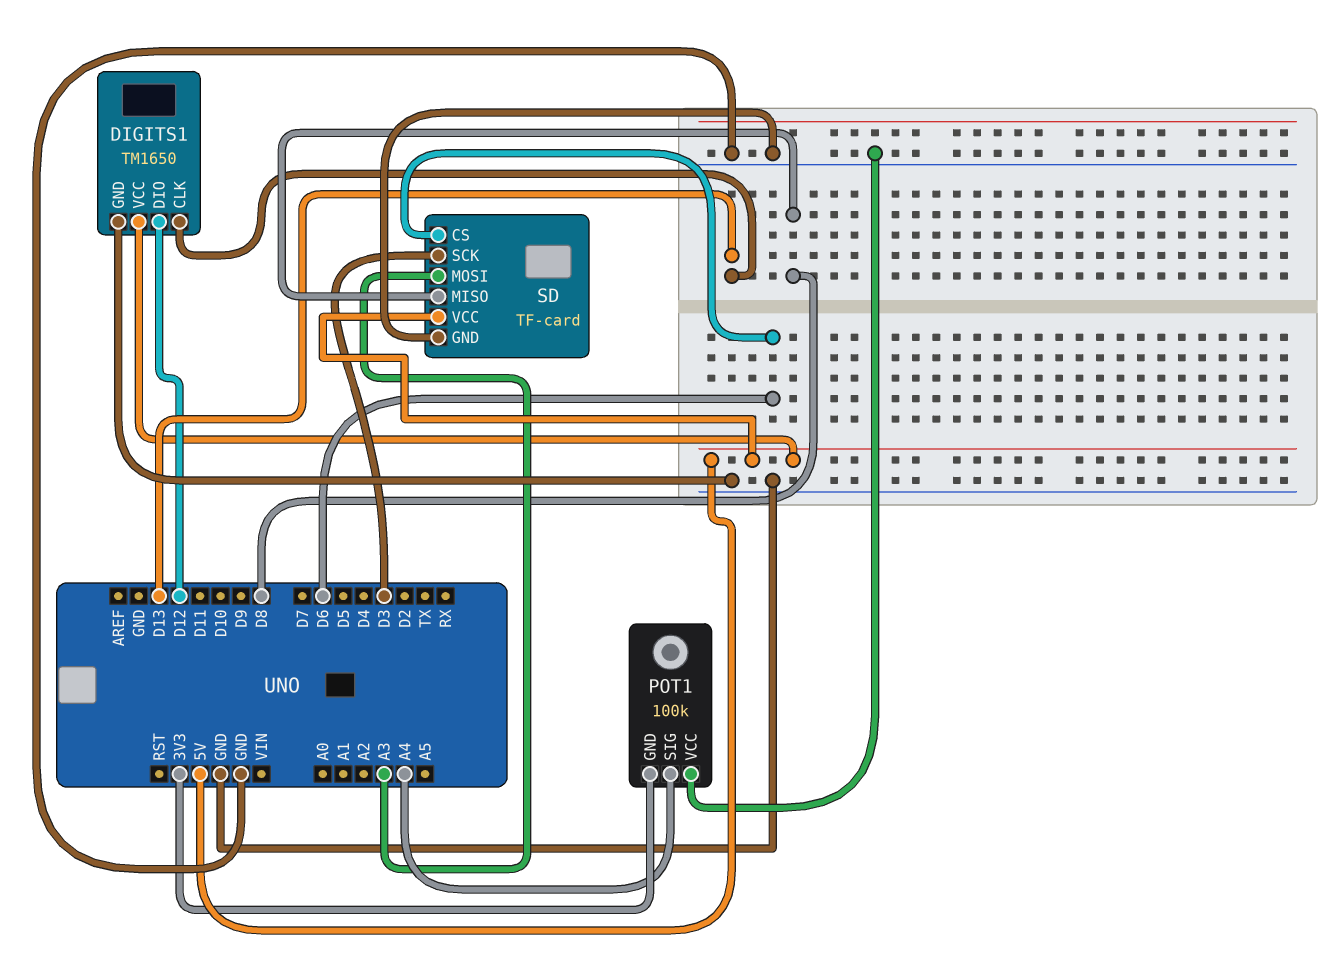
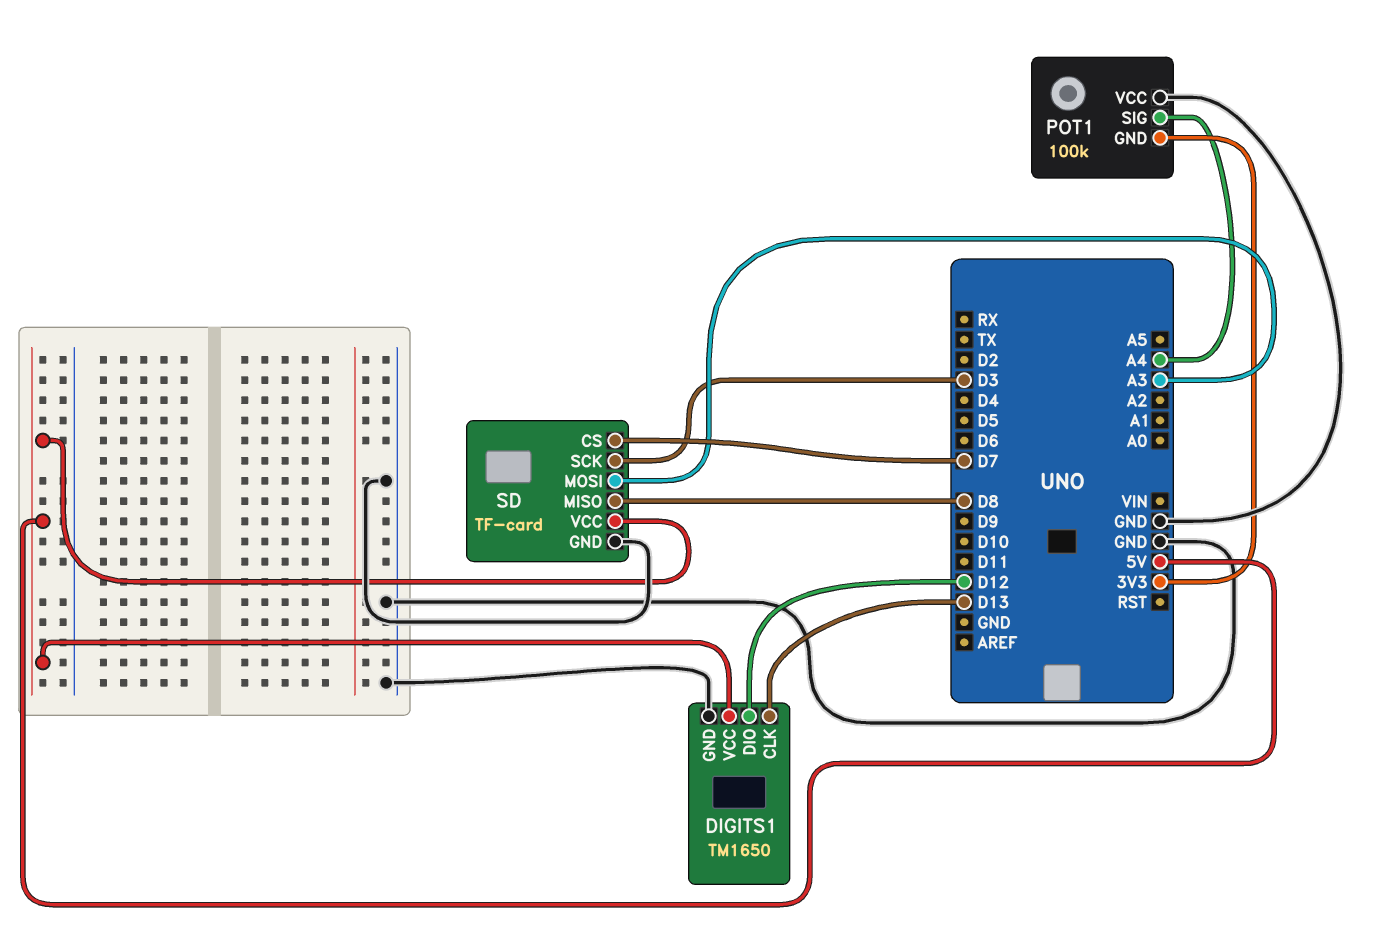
SD pin CS: D6 -> D7

